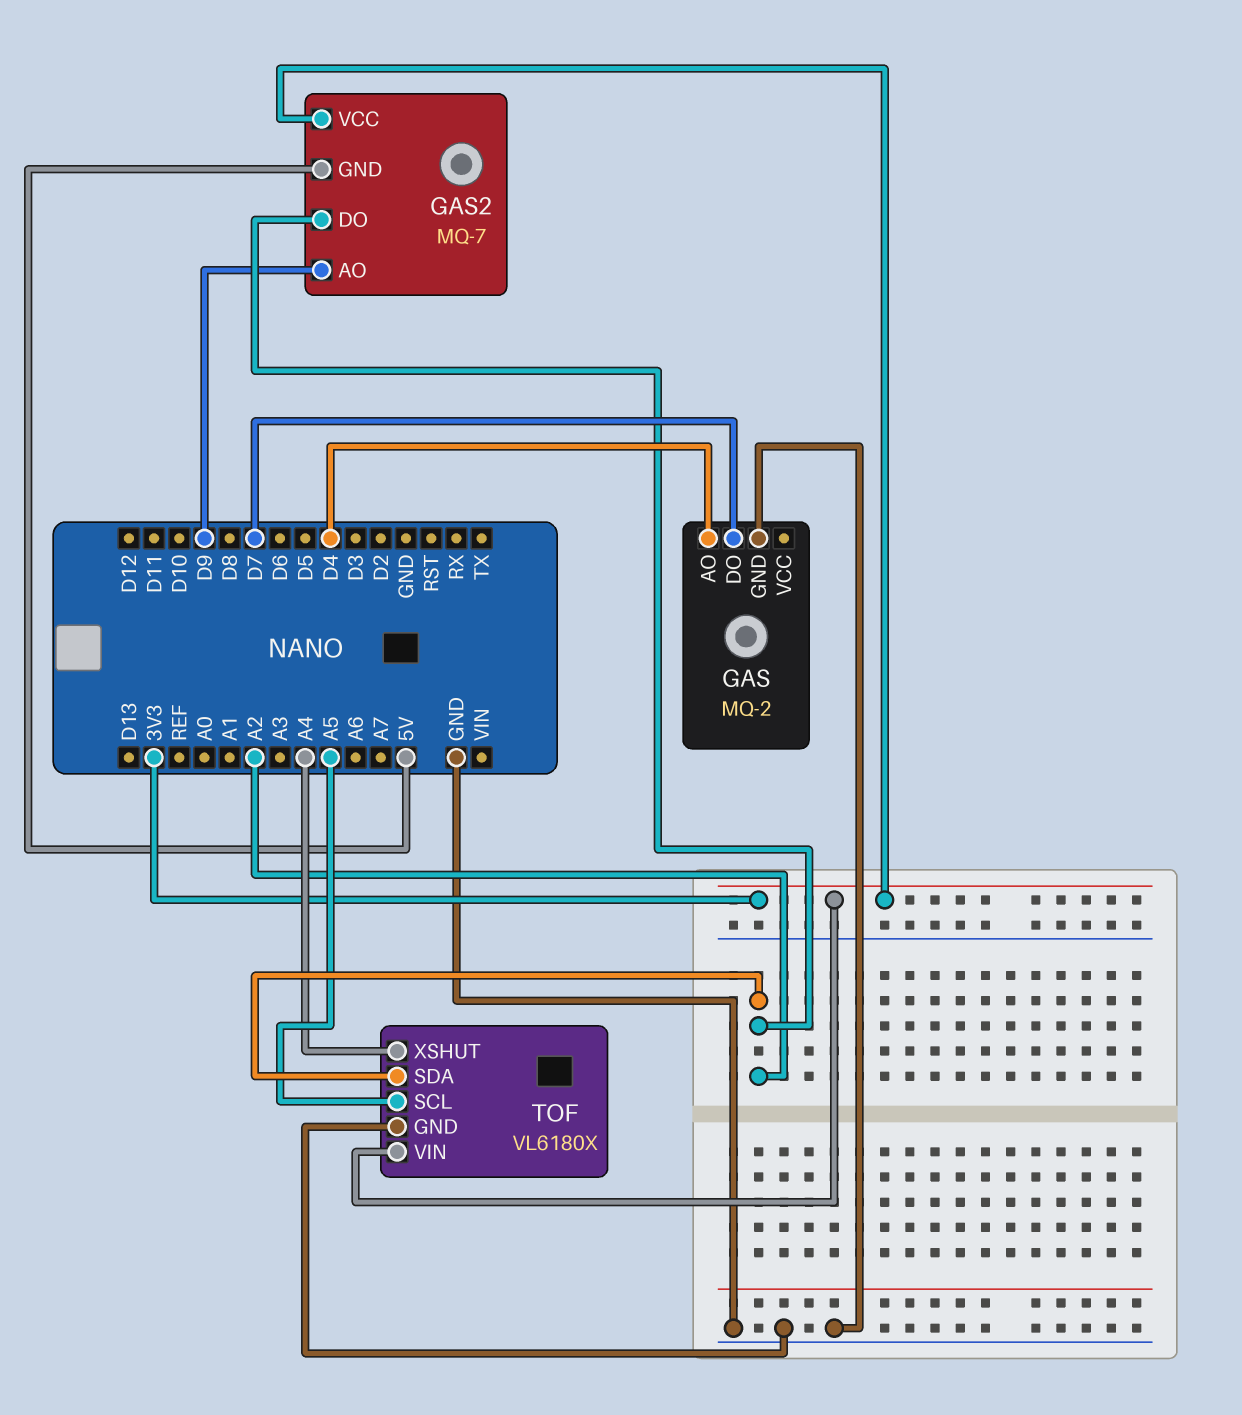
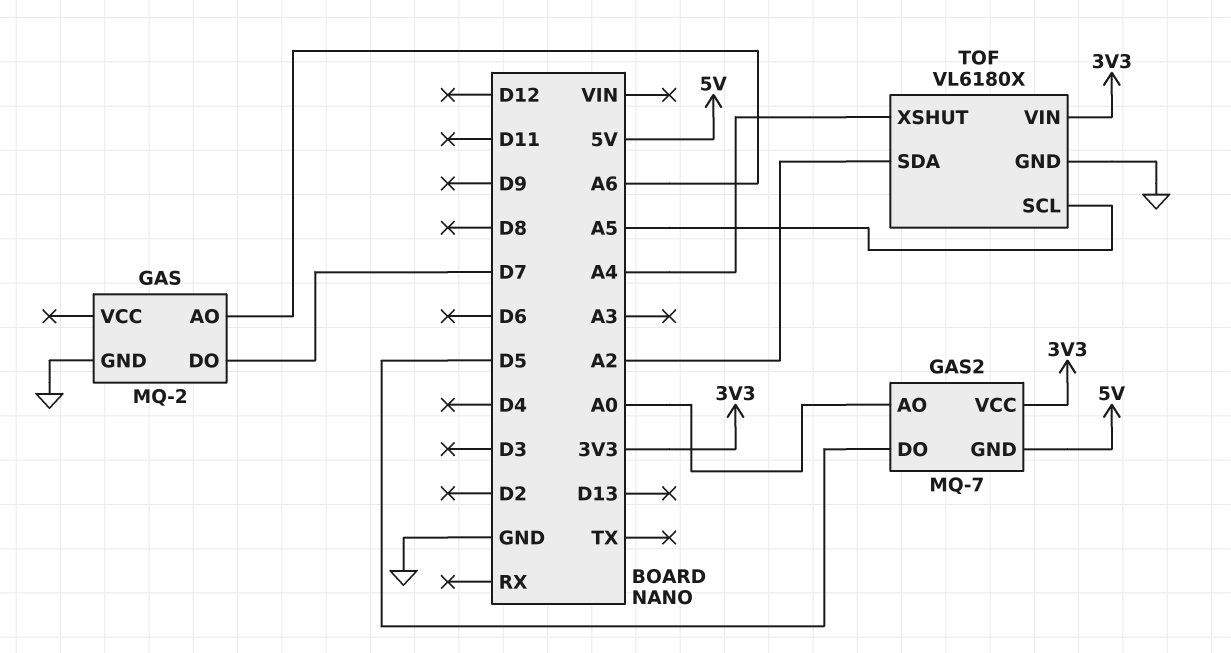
GAS pin AO: D4 -> A6
GAS2 pin AO: D9 -> A0
GAS2 pin DO: A2 -> D5

